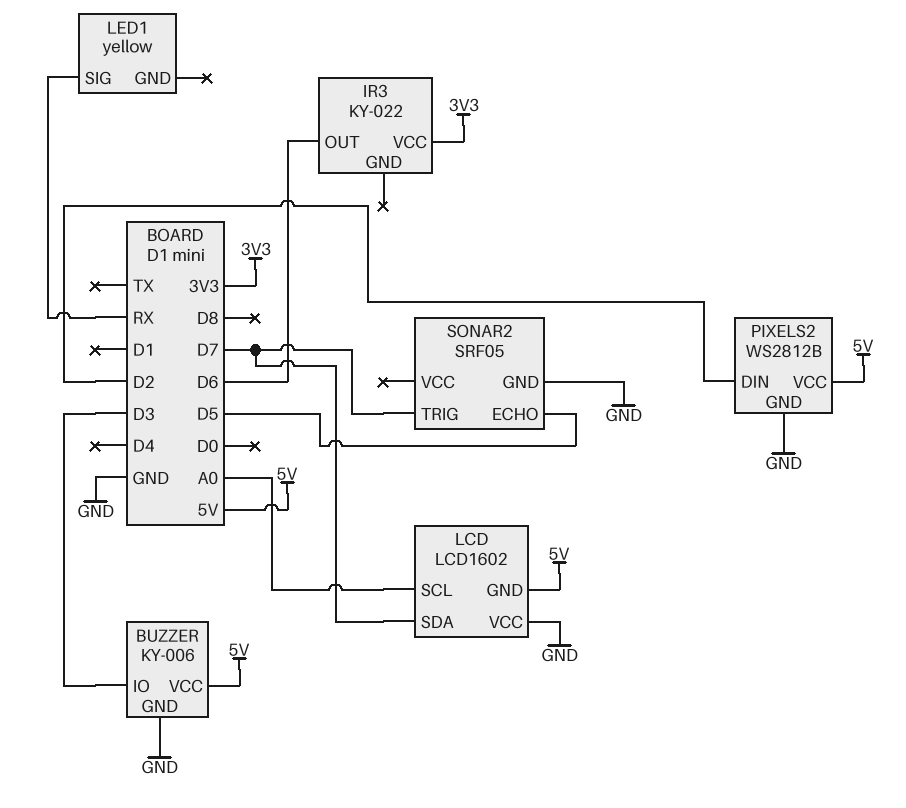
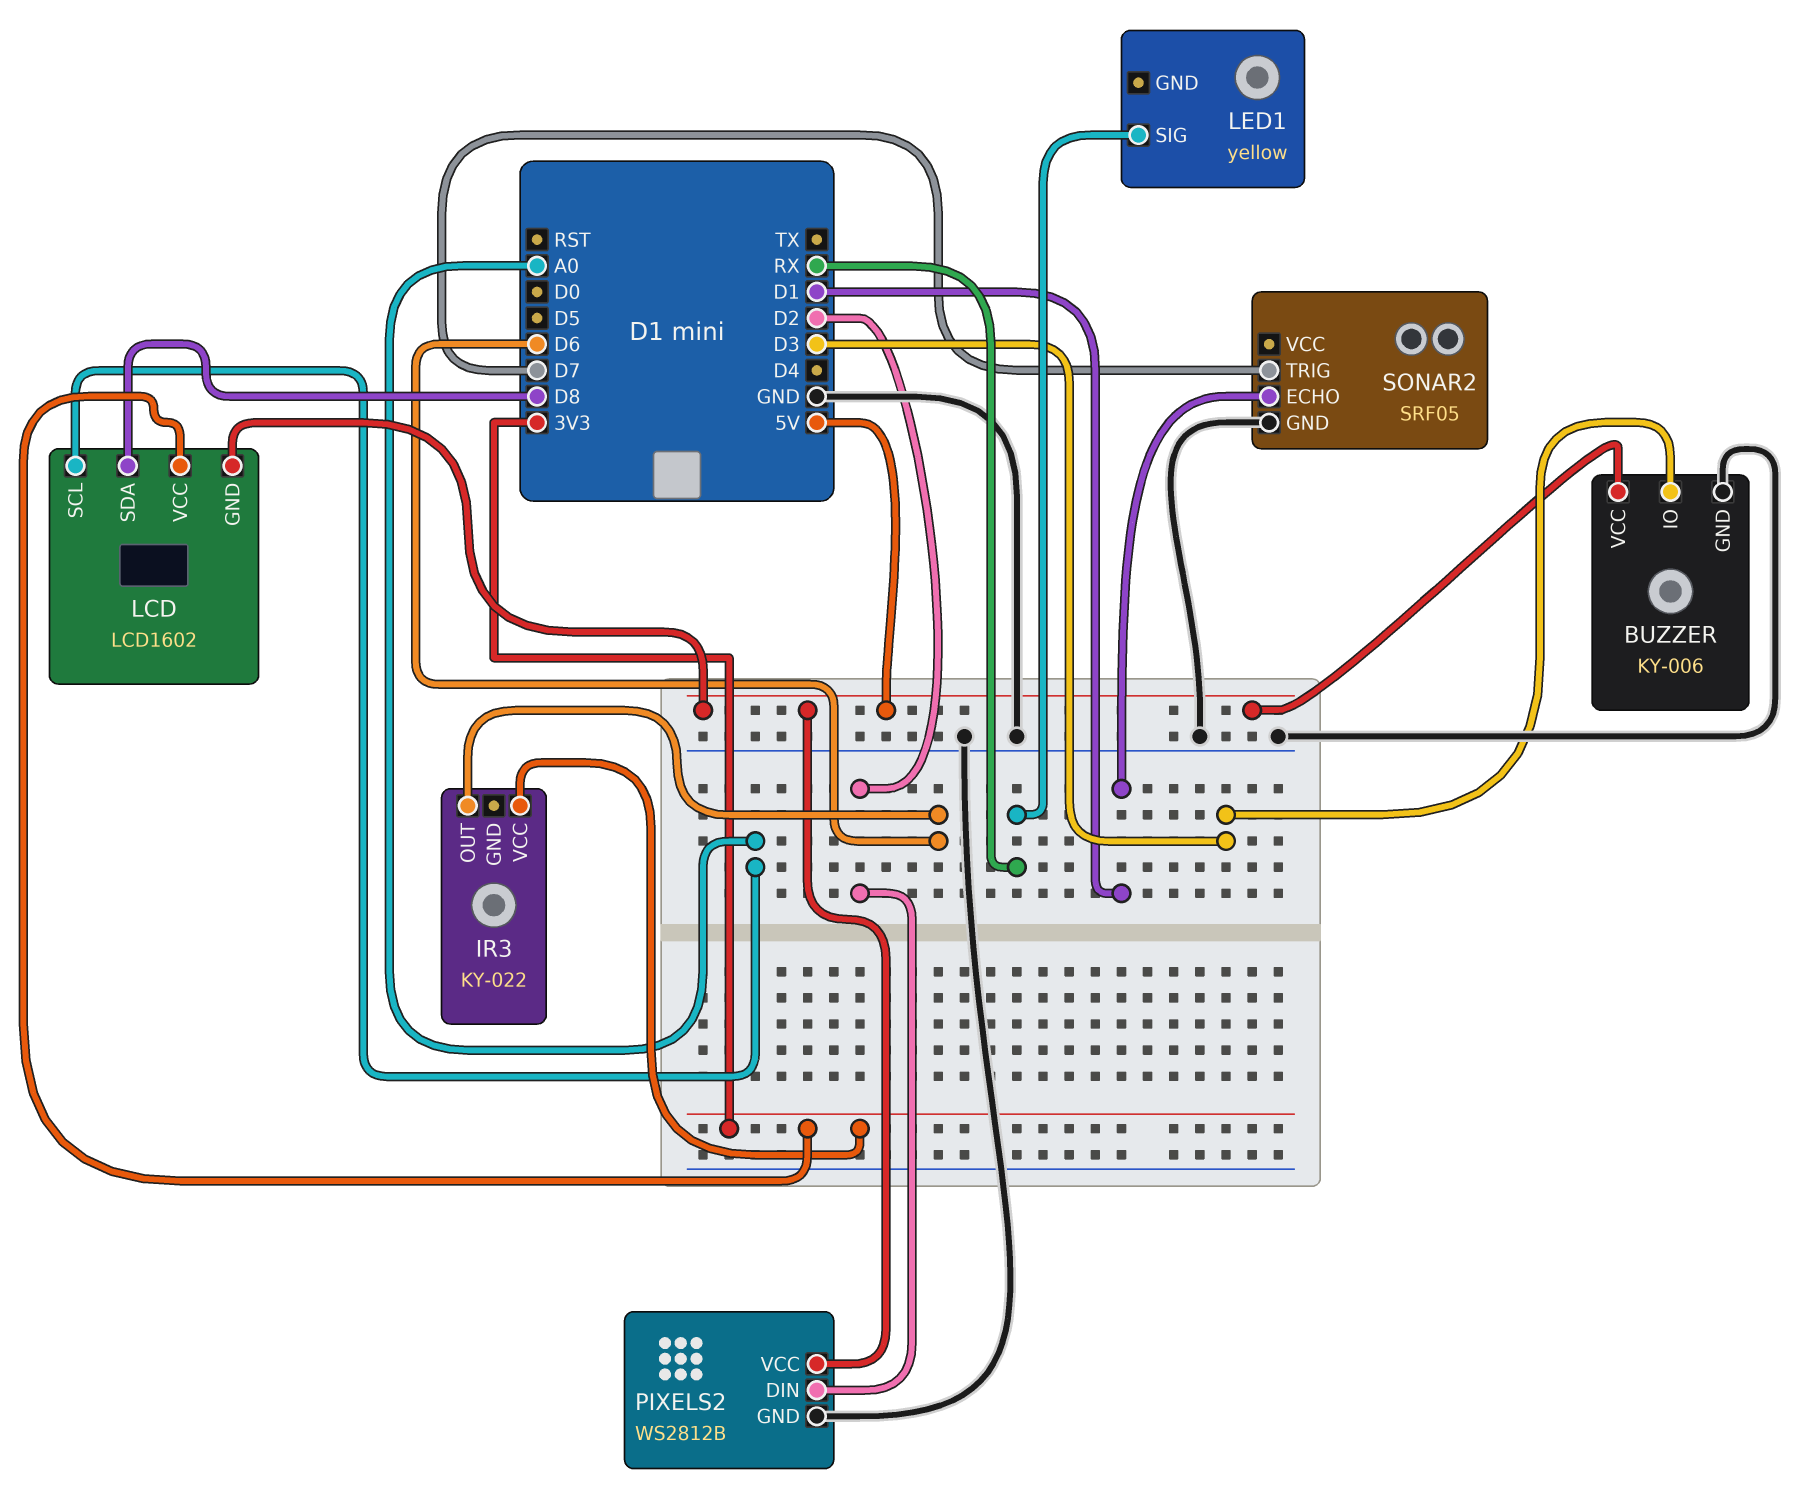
LCD pin SDA: D7 -> D8
LCD pin VCC: GND -> 3V3
SONAR2 pin ECHO: D5 -> D1

